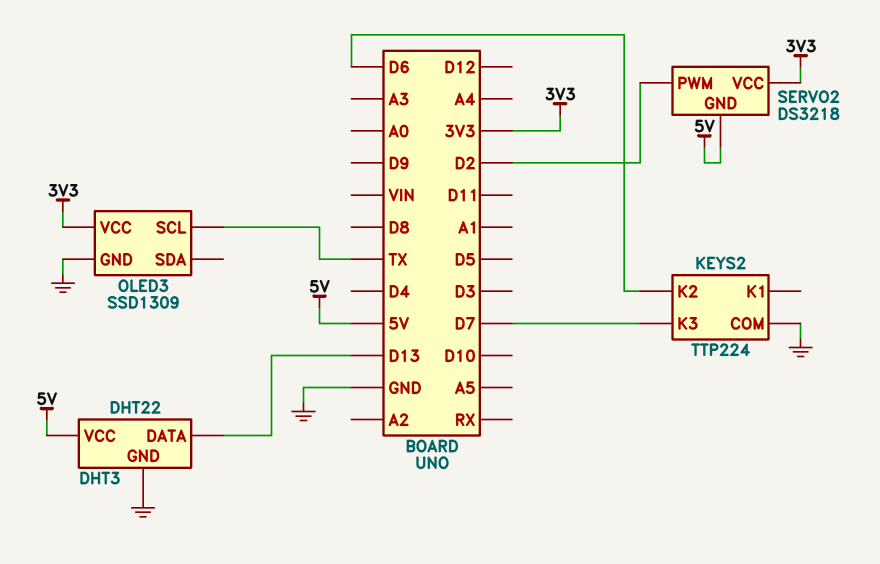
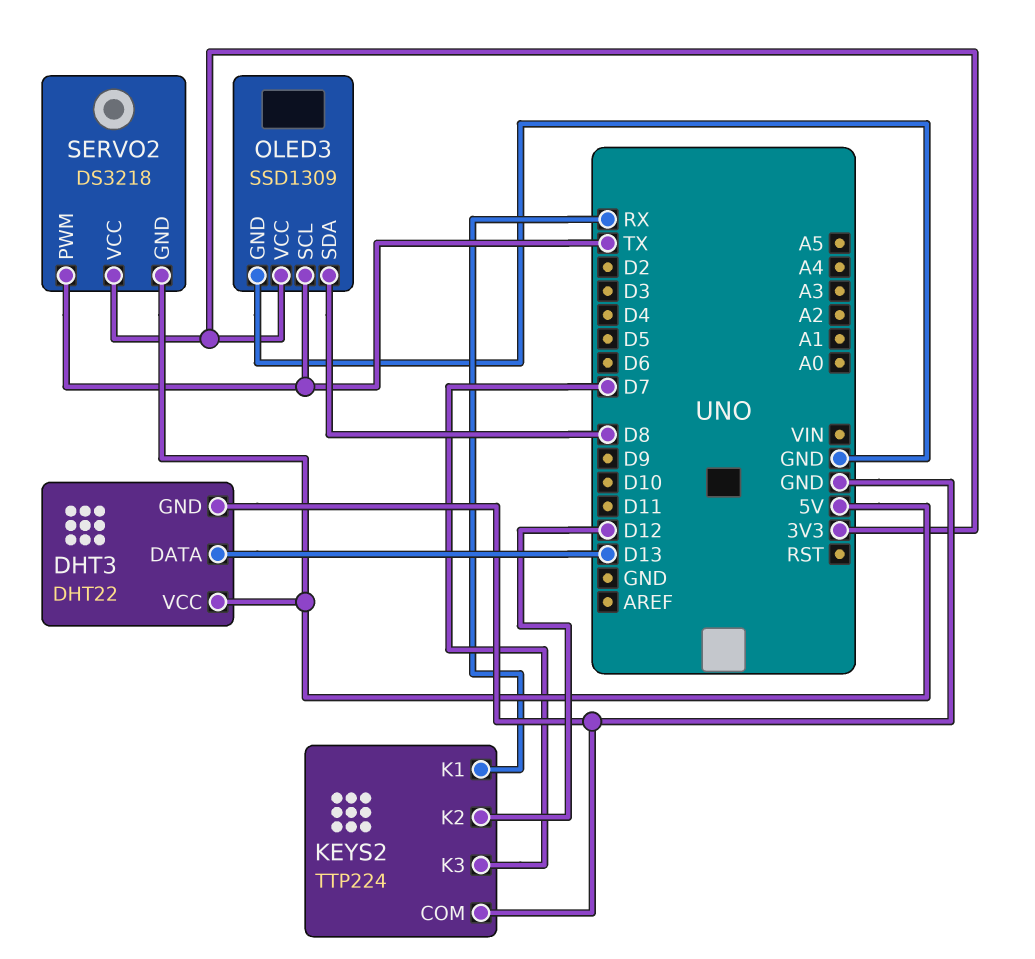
KEYS2 pin K1: none -> RX
KEYS2 pin K2: D6 -> D12
OLED3 pin SDA: none -> D8
SERVO2 pin PWM: D2 -> TX

